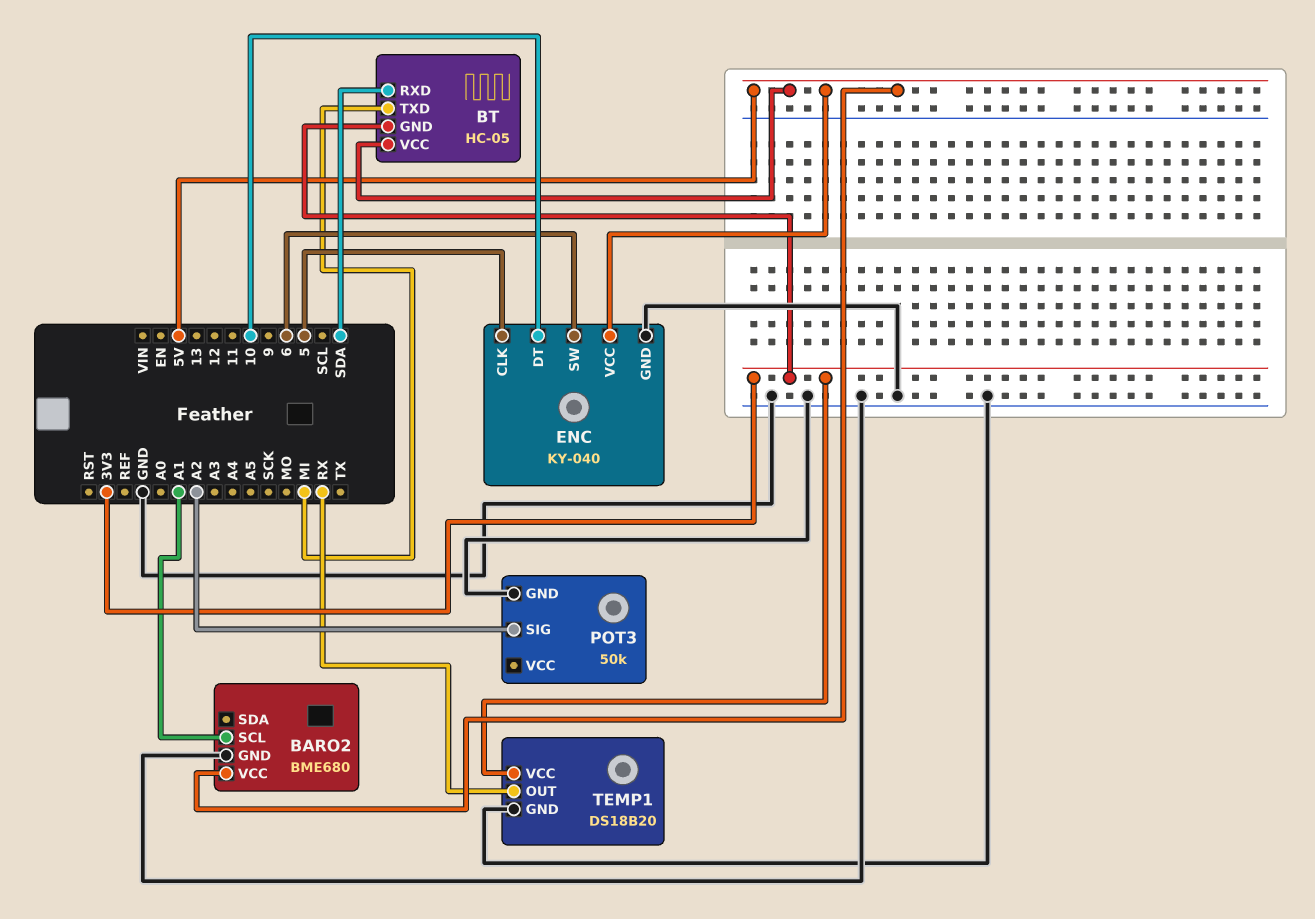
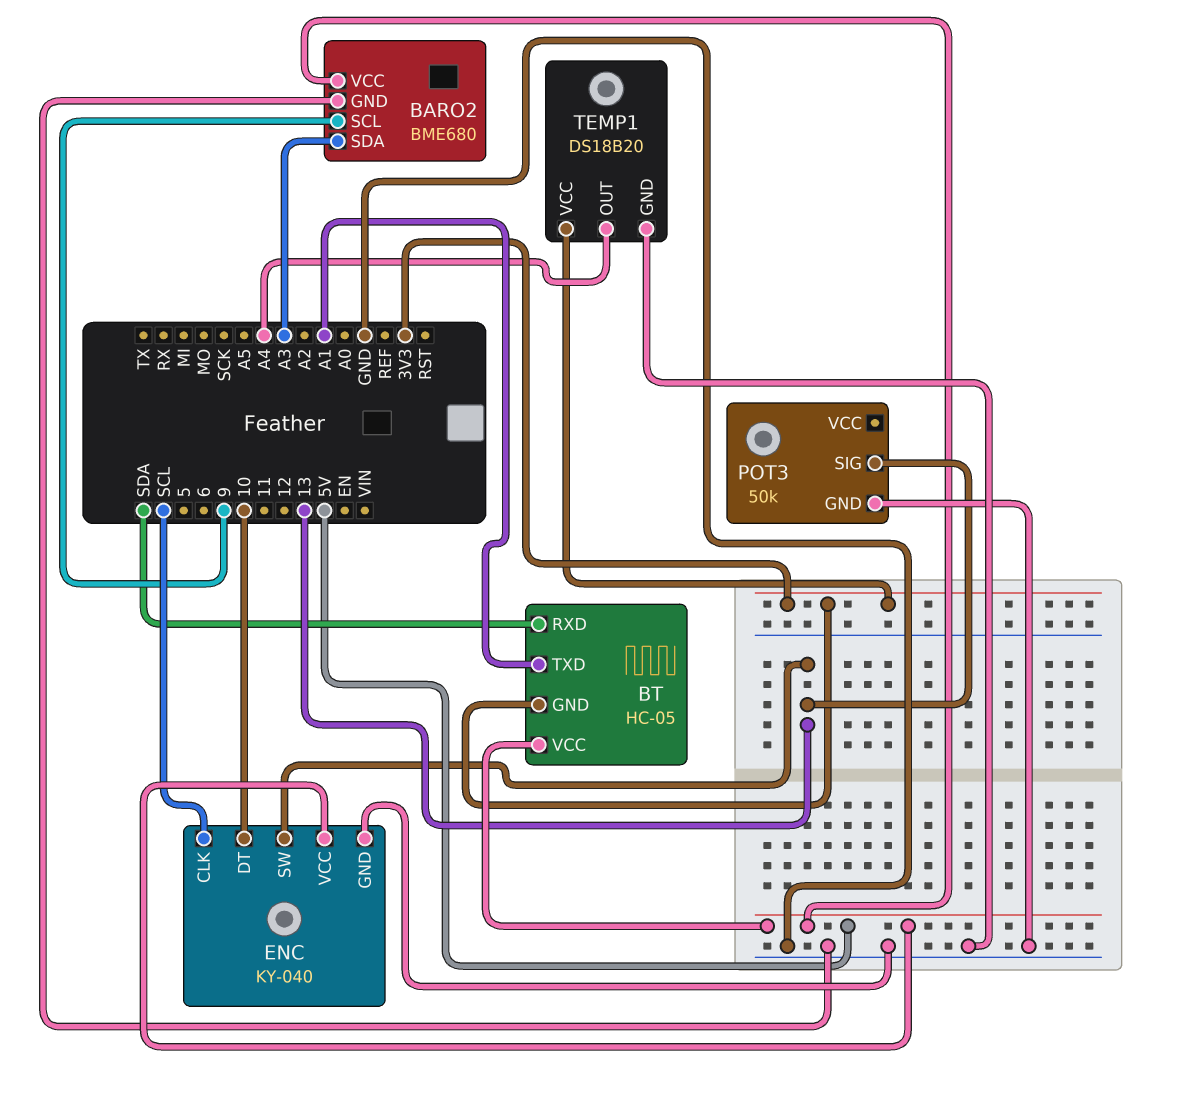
BARO2 pin SCL: A1 -> 9
BARO2 pin SDA: none -> A3
BT pin TXD: MI -> A1
ENC pin CLK: 5 -> SCL
ENC pin SW: 6 -> 13
POT3 pin SIG: A2 -> 13
TEMP1 pin OUT: RX -> A4

